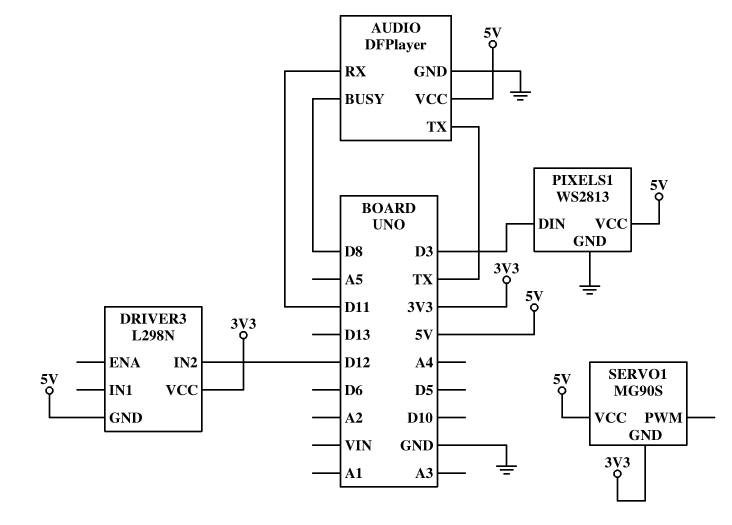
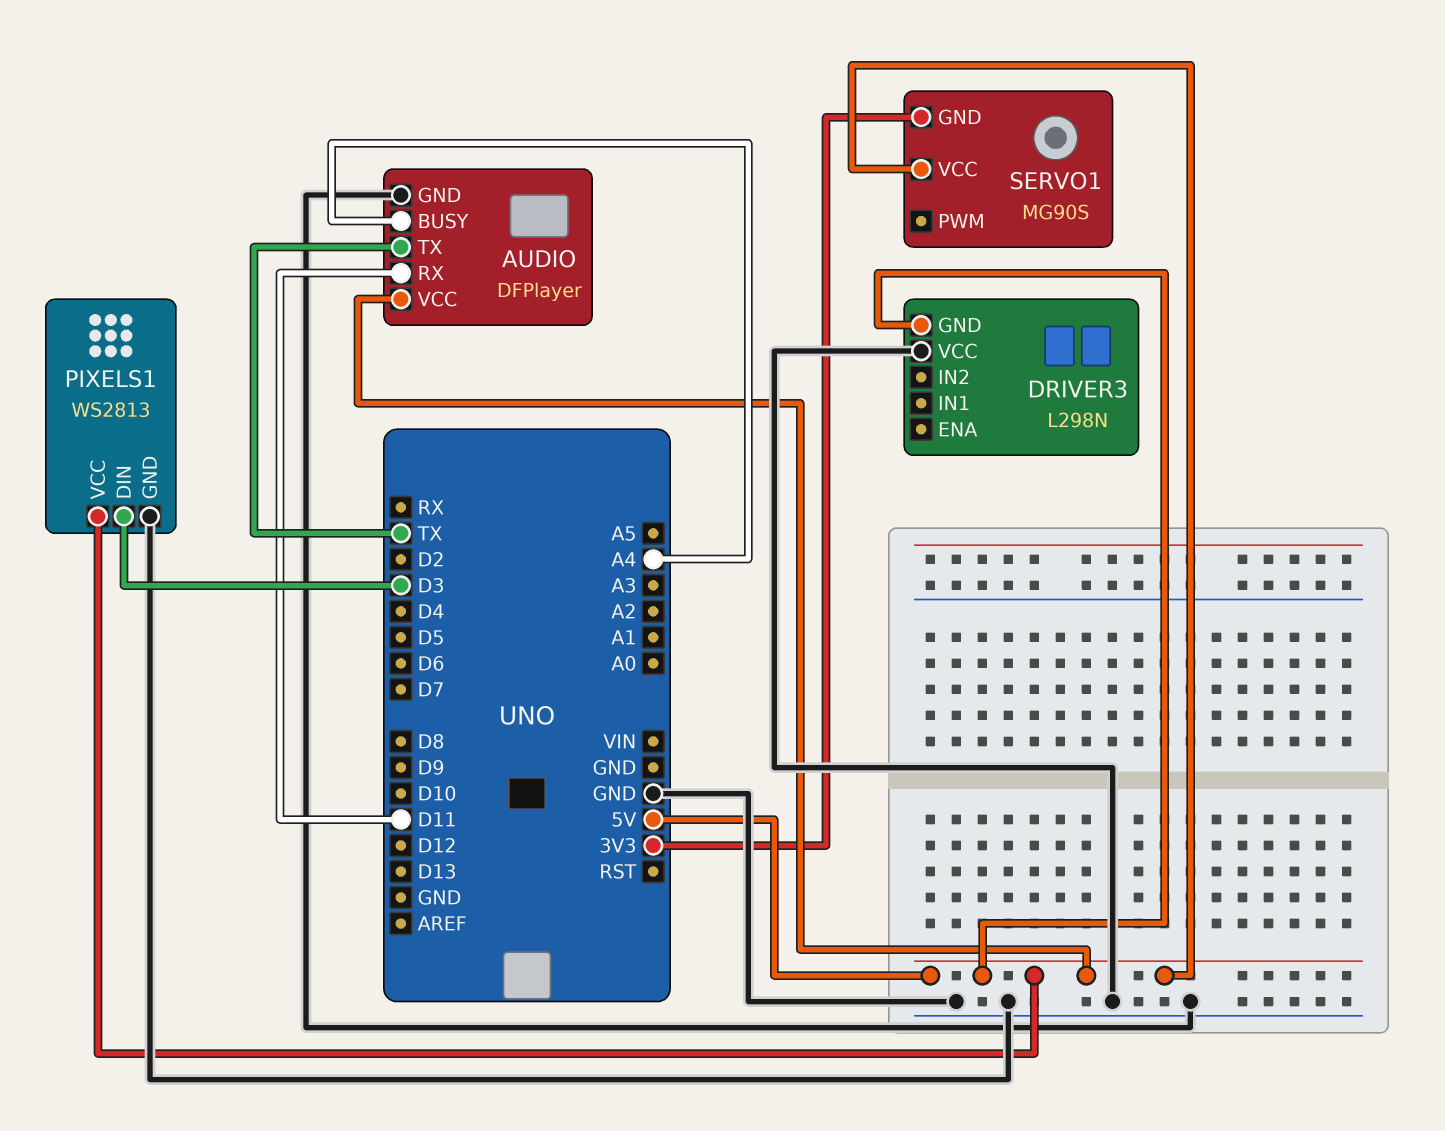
AUDIO pin BUSY: D8 -> A4
DRIVER3 pin IN2: D12 -> none
DRIVER3 pin VCC: 3V3 -> GND

